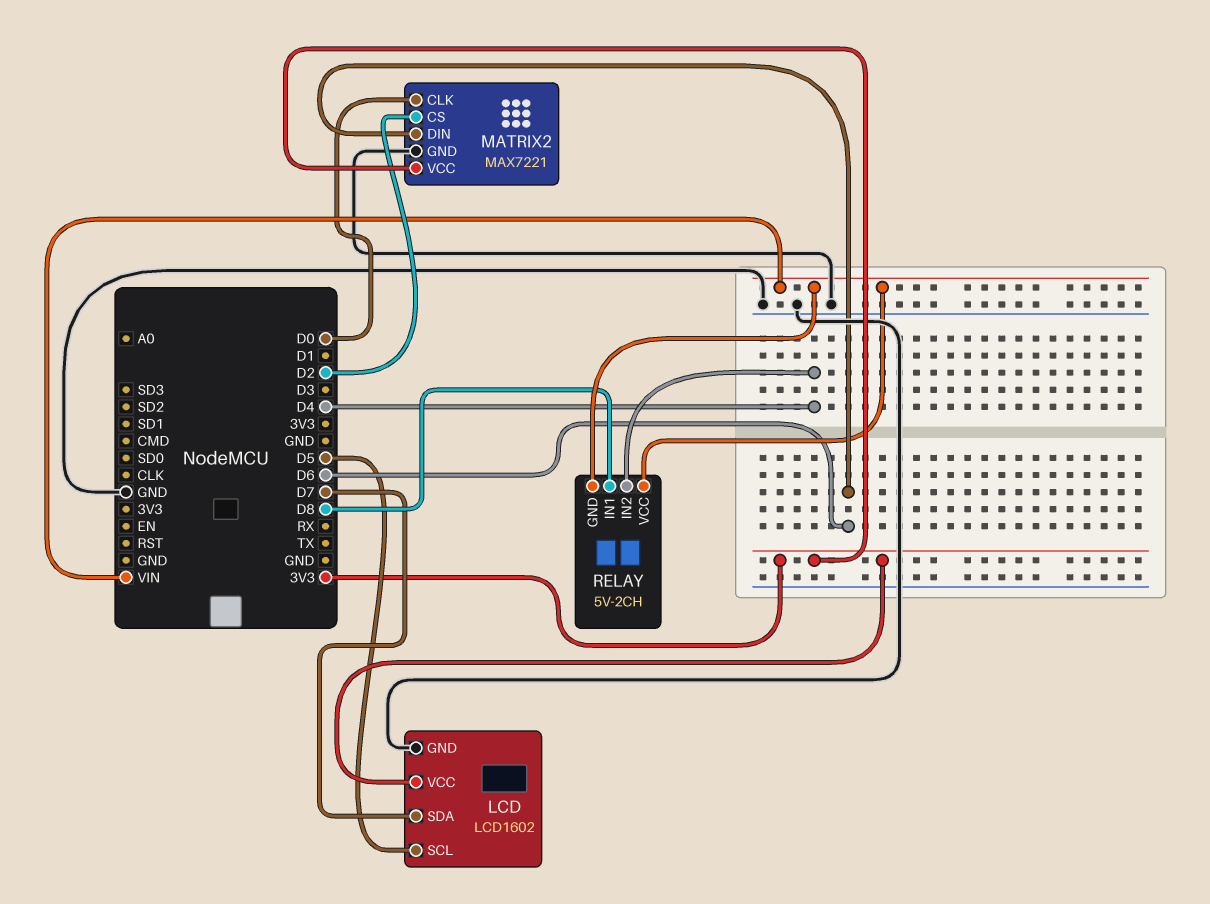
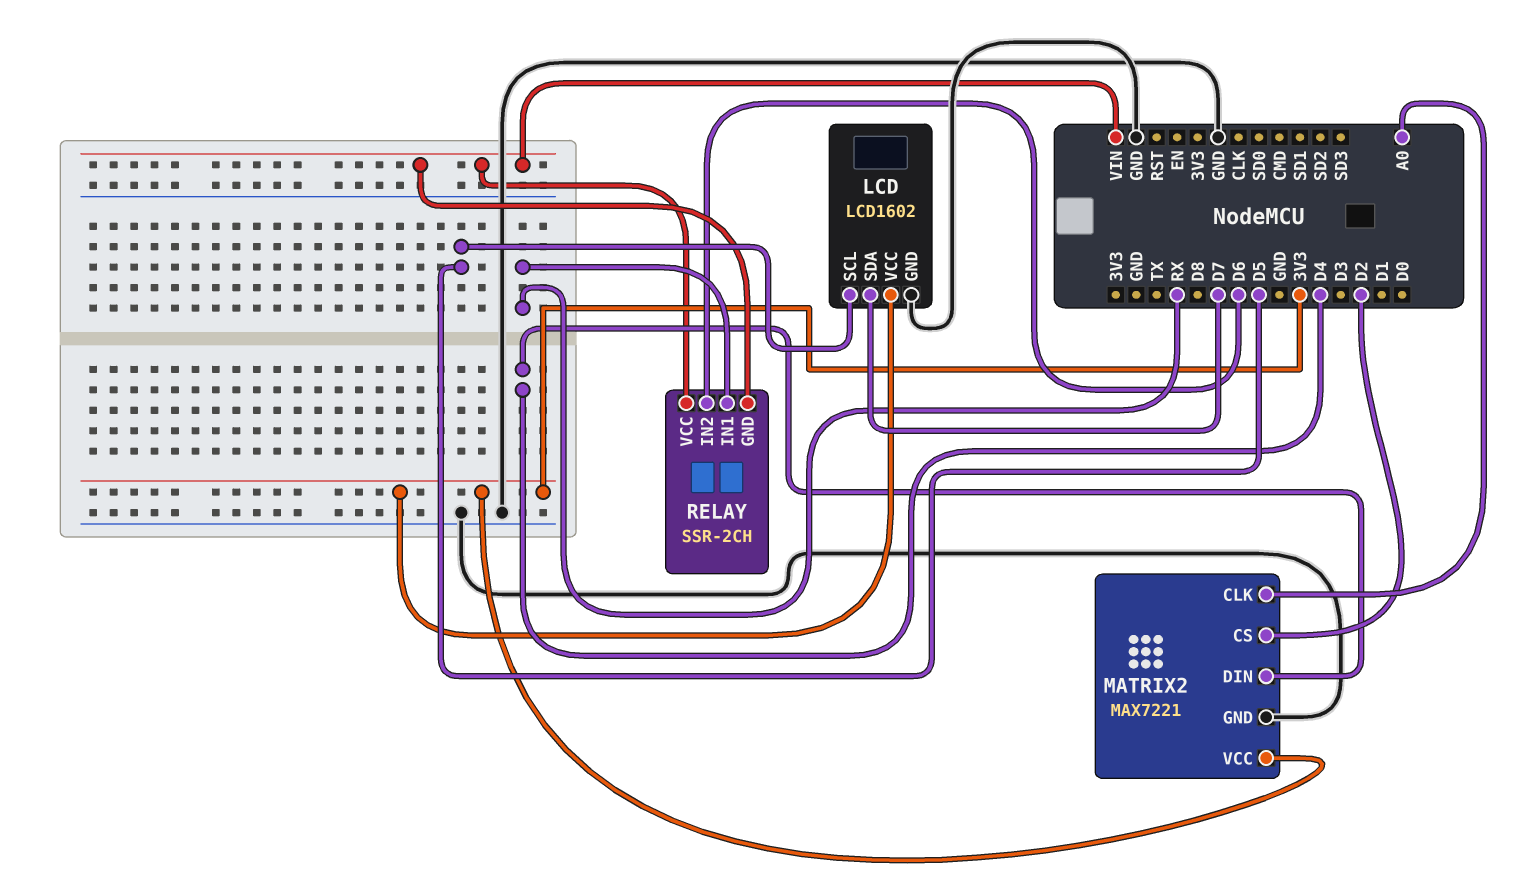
MATRIX2 pin CLK: D0 -> A0
MATRIX2 pin DIN: D6 -> D4
RELAY: 5V-2CH -> SSR-2CH
RELAY pin IN1: D8 -> RX
RELAY pin IN2: D4 -> D6

